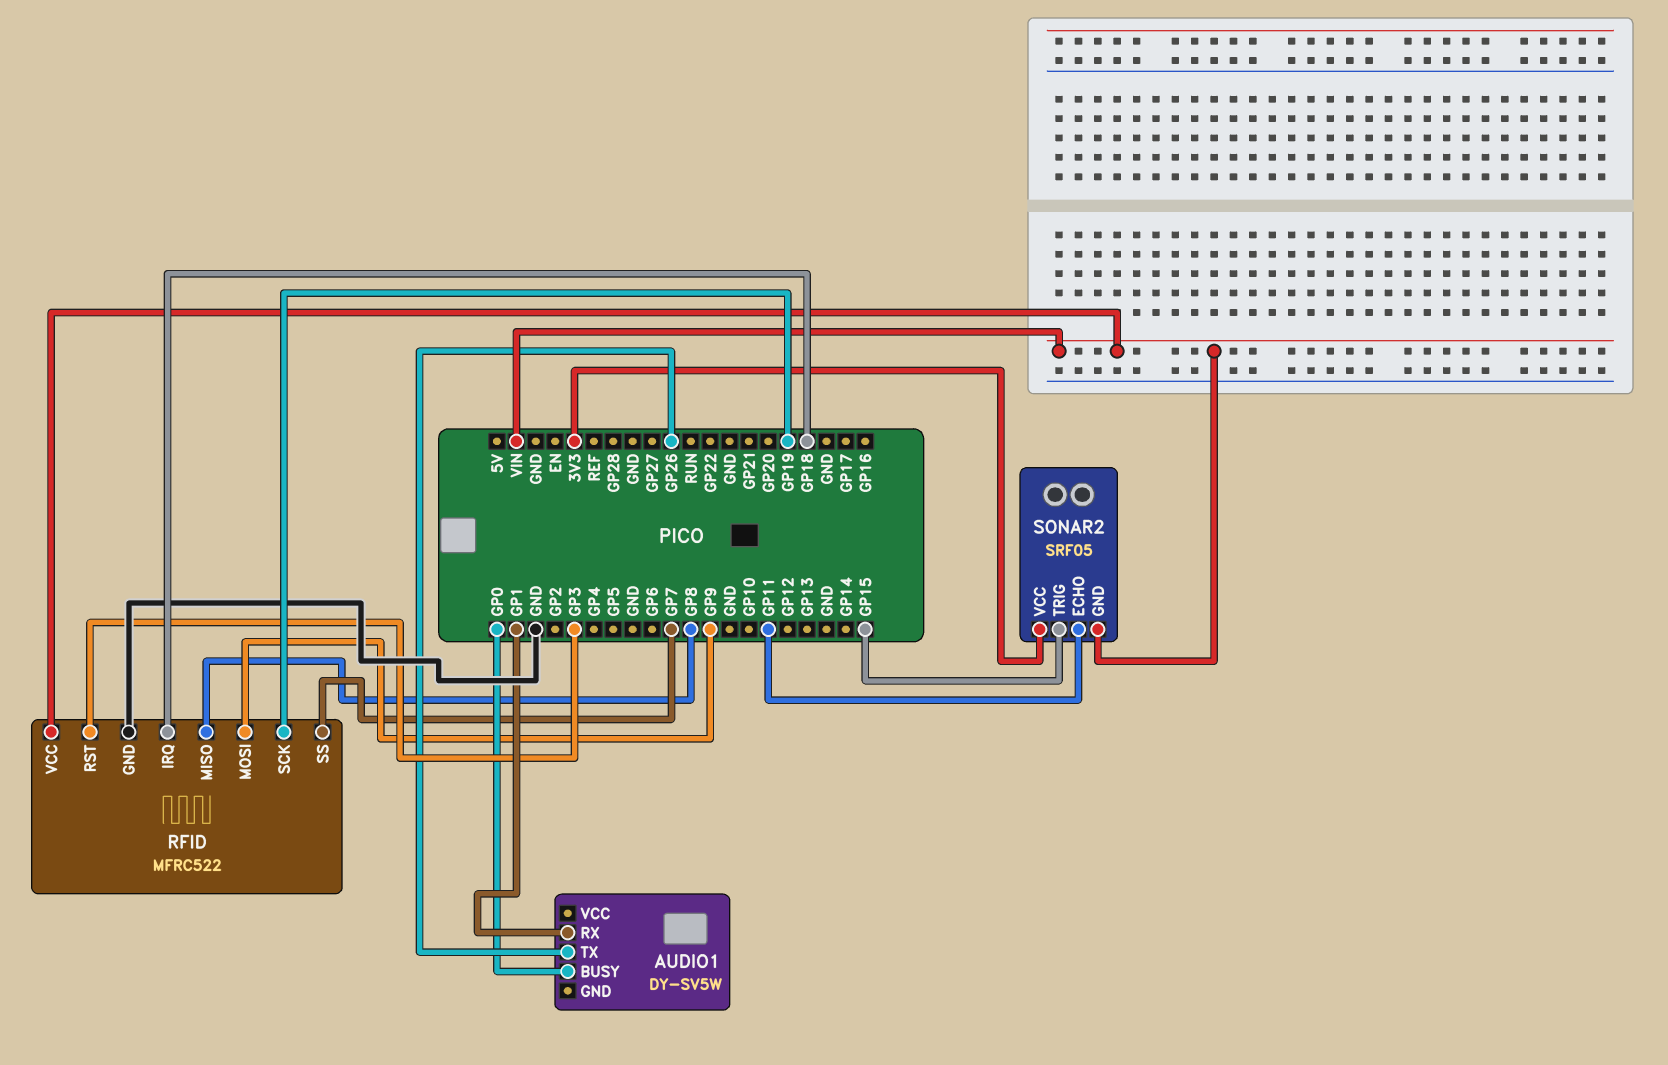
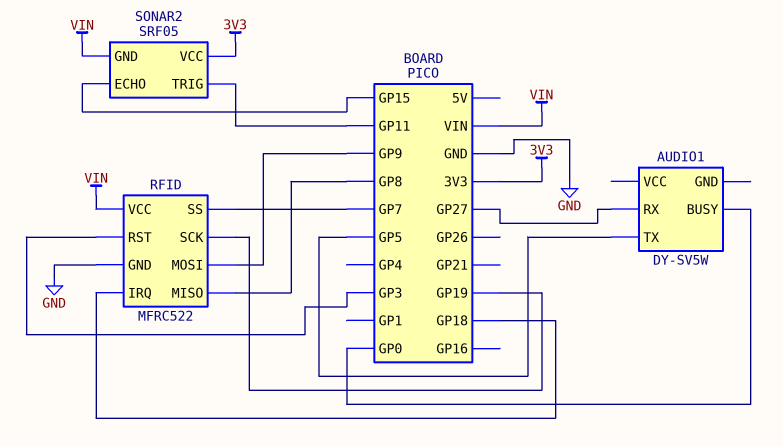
AUDIO1 pin RX: GP1 -> GP27
AUDIO1 pin TX: GP26 -> GP5
SONAR2 pin ECHO: GP11 -> GP15
SONAR2 pin TRIG: GP15 -> GP11

